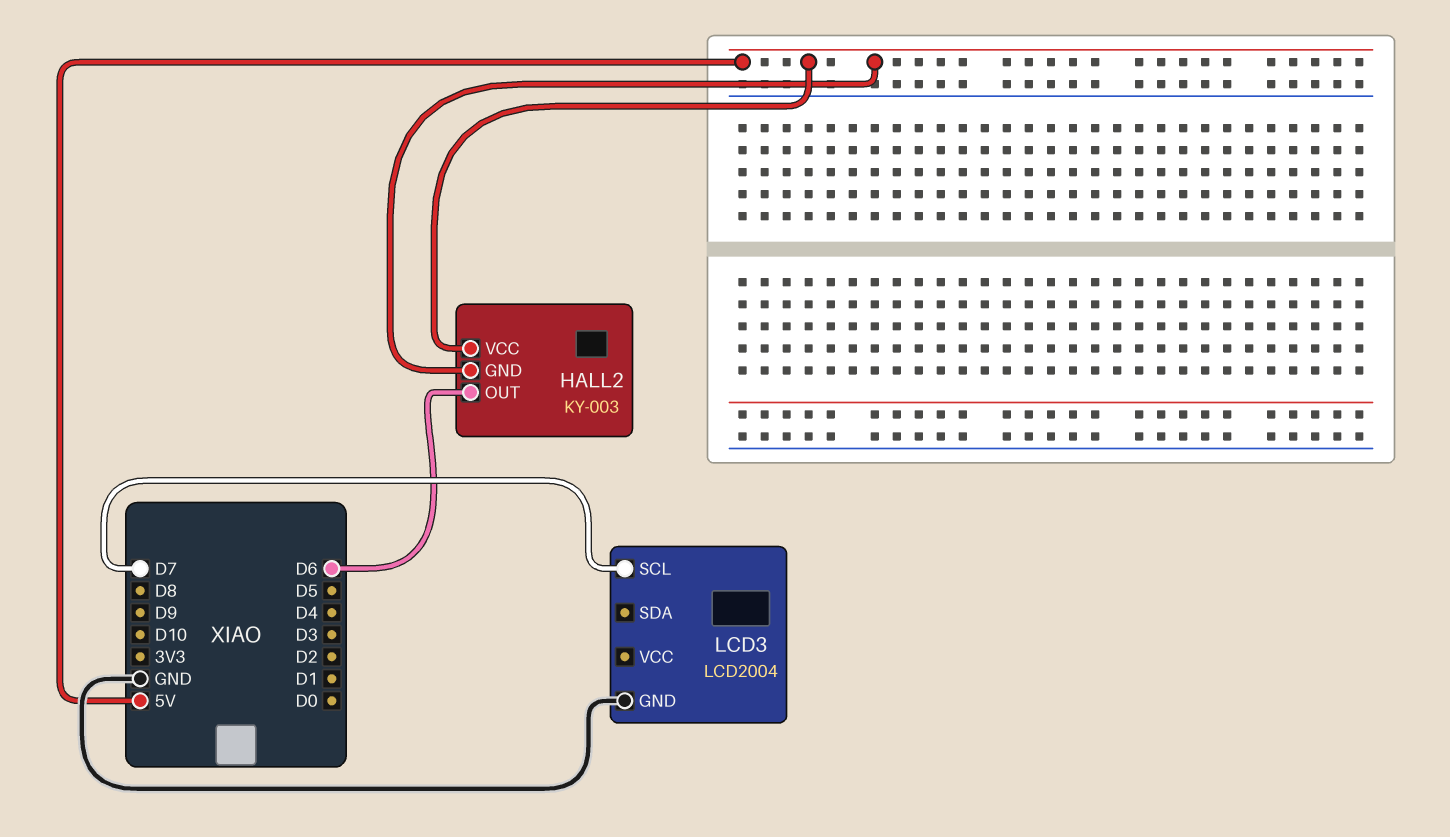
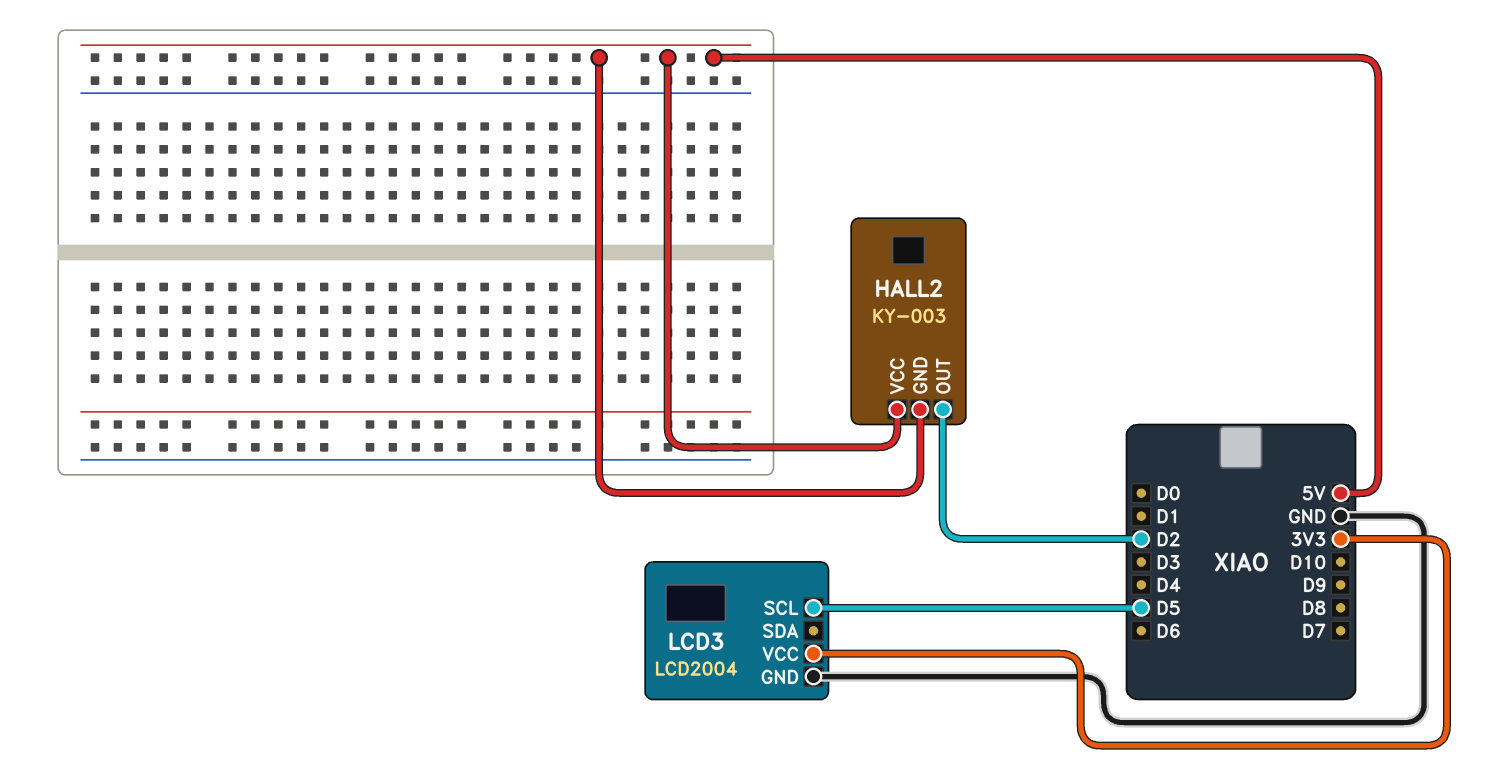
HALL2 pin OUT: D6 -> D2
LCD3 pin SCL: D7 -> D5
LCD3 pin VCC: none -> 3V3

